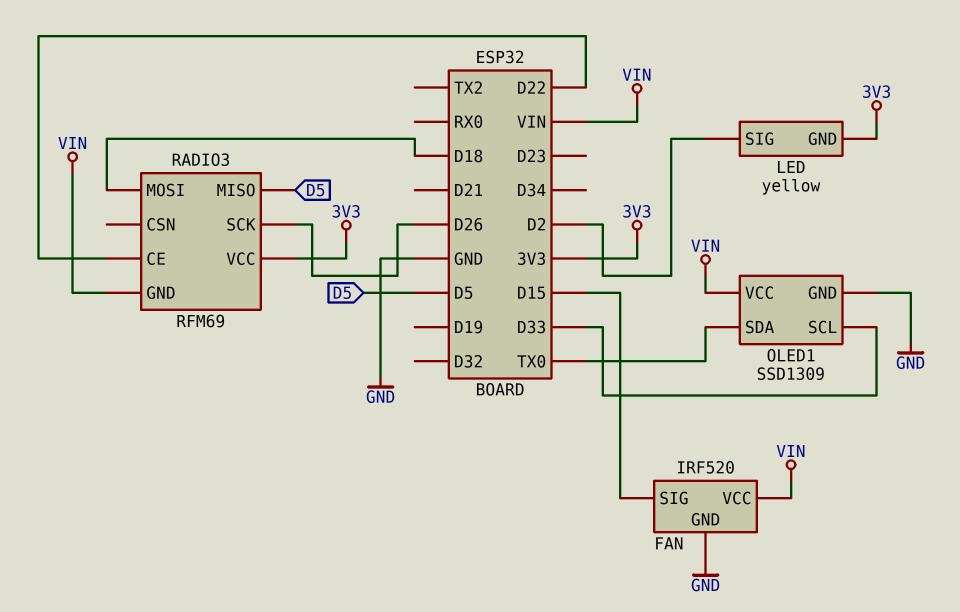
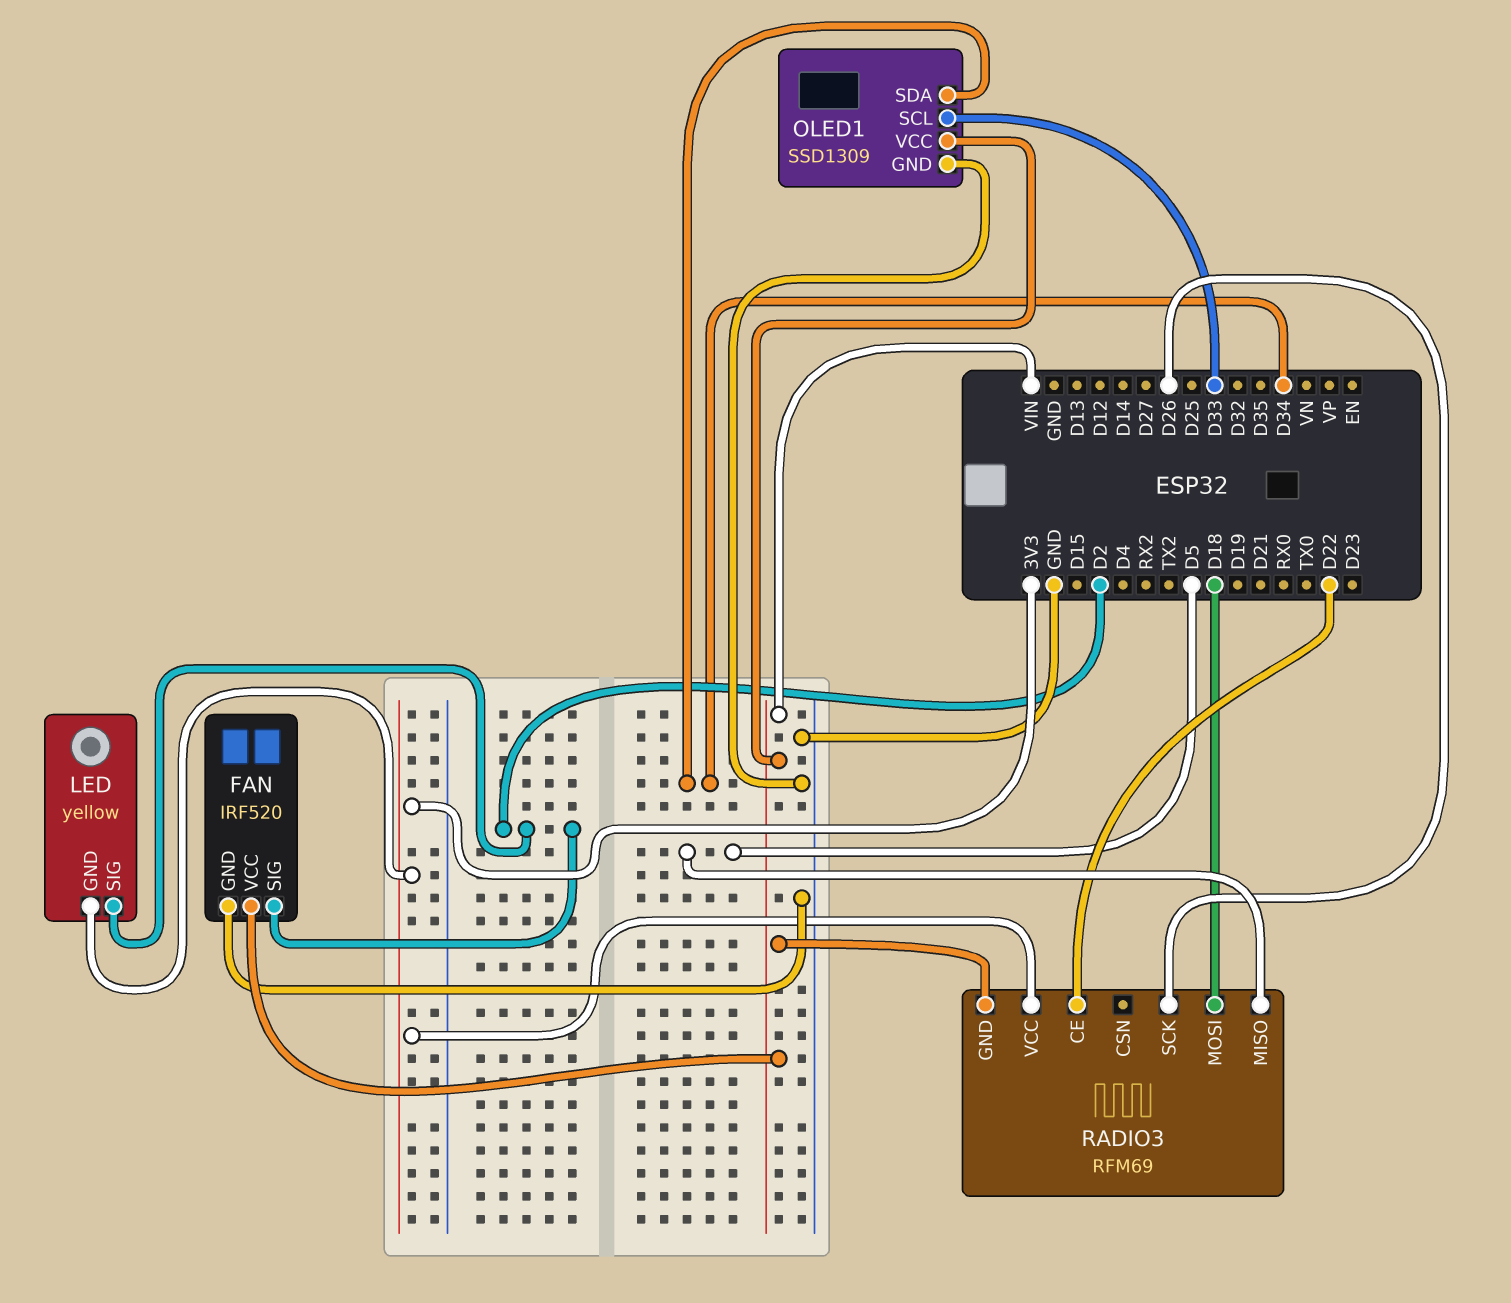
FAN pin SIG: D15 -> D2
OLED1 pin SDA: TX0 -> D34

